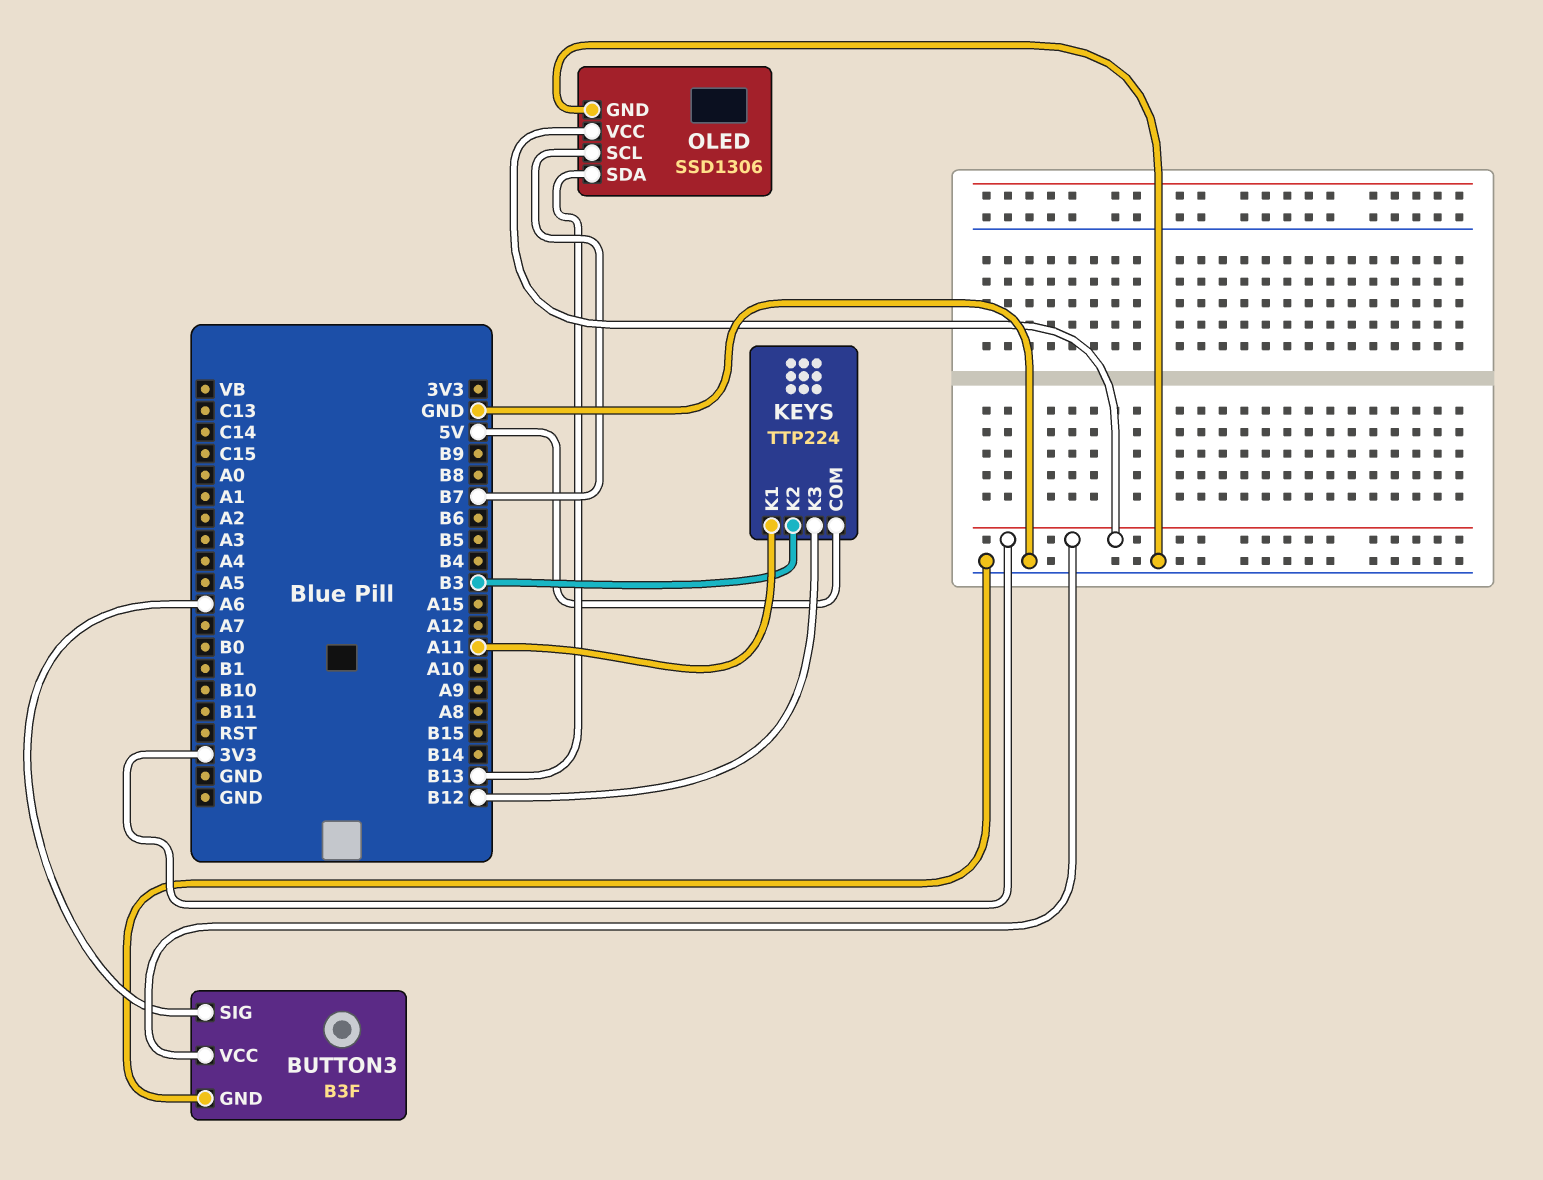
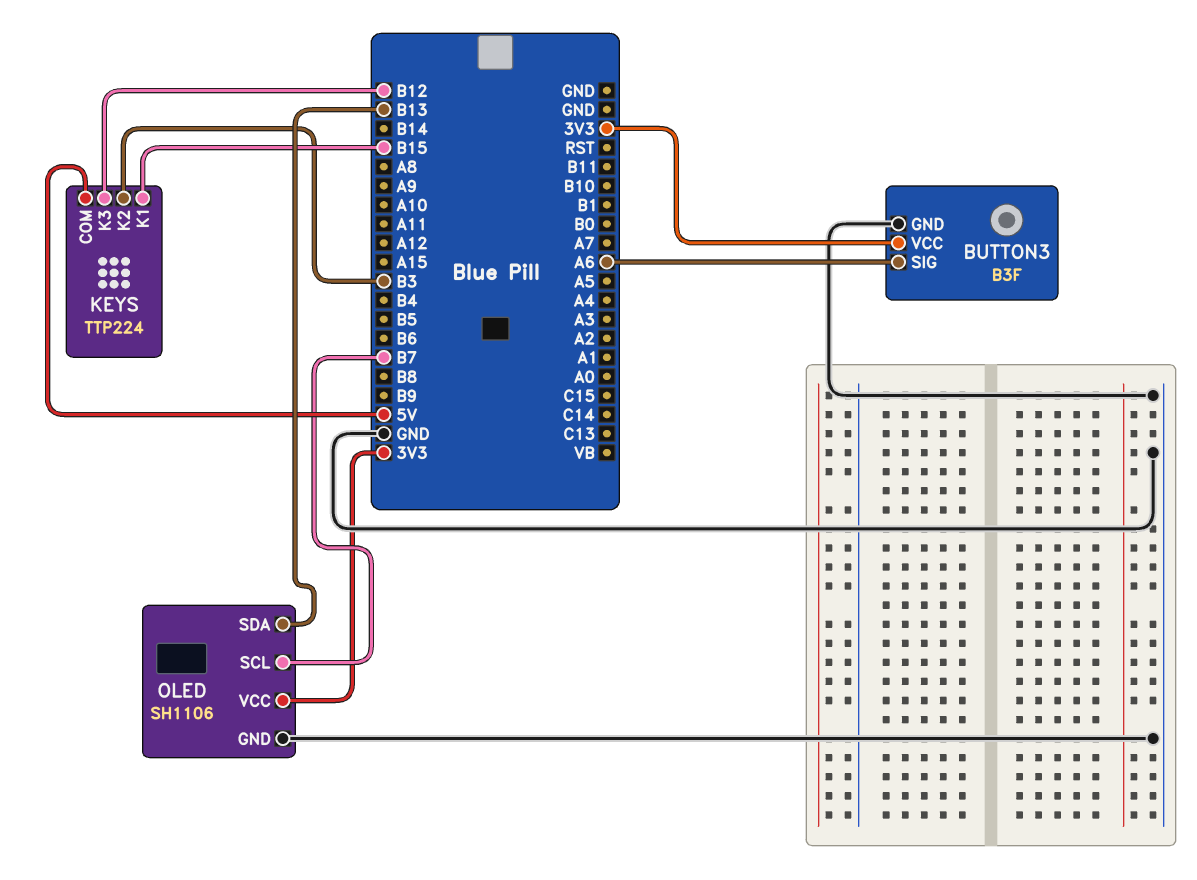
KEYS pin K1: A11 -> B15
OLED: SSD1306 -> SH1106

